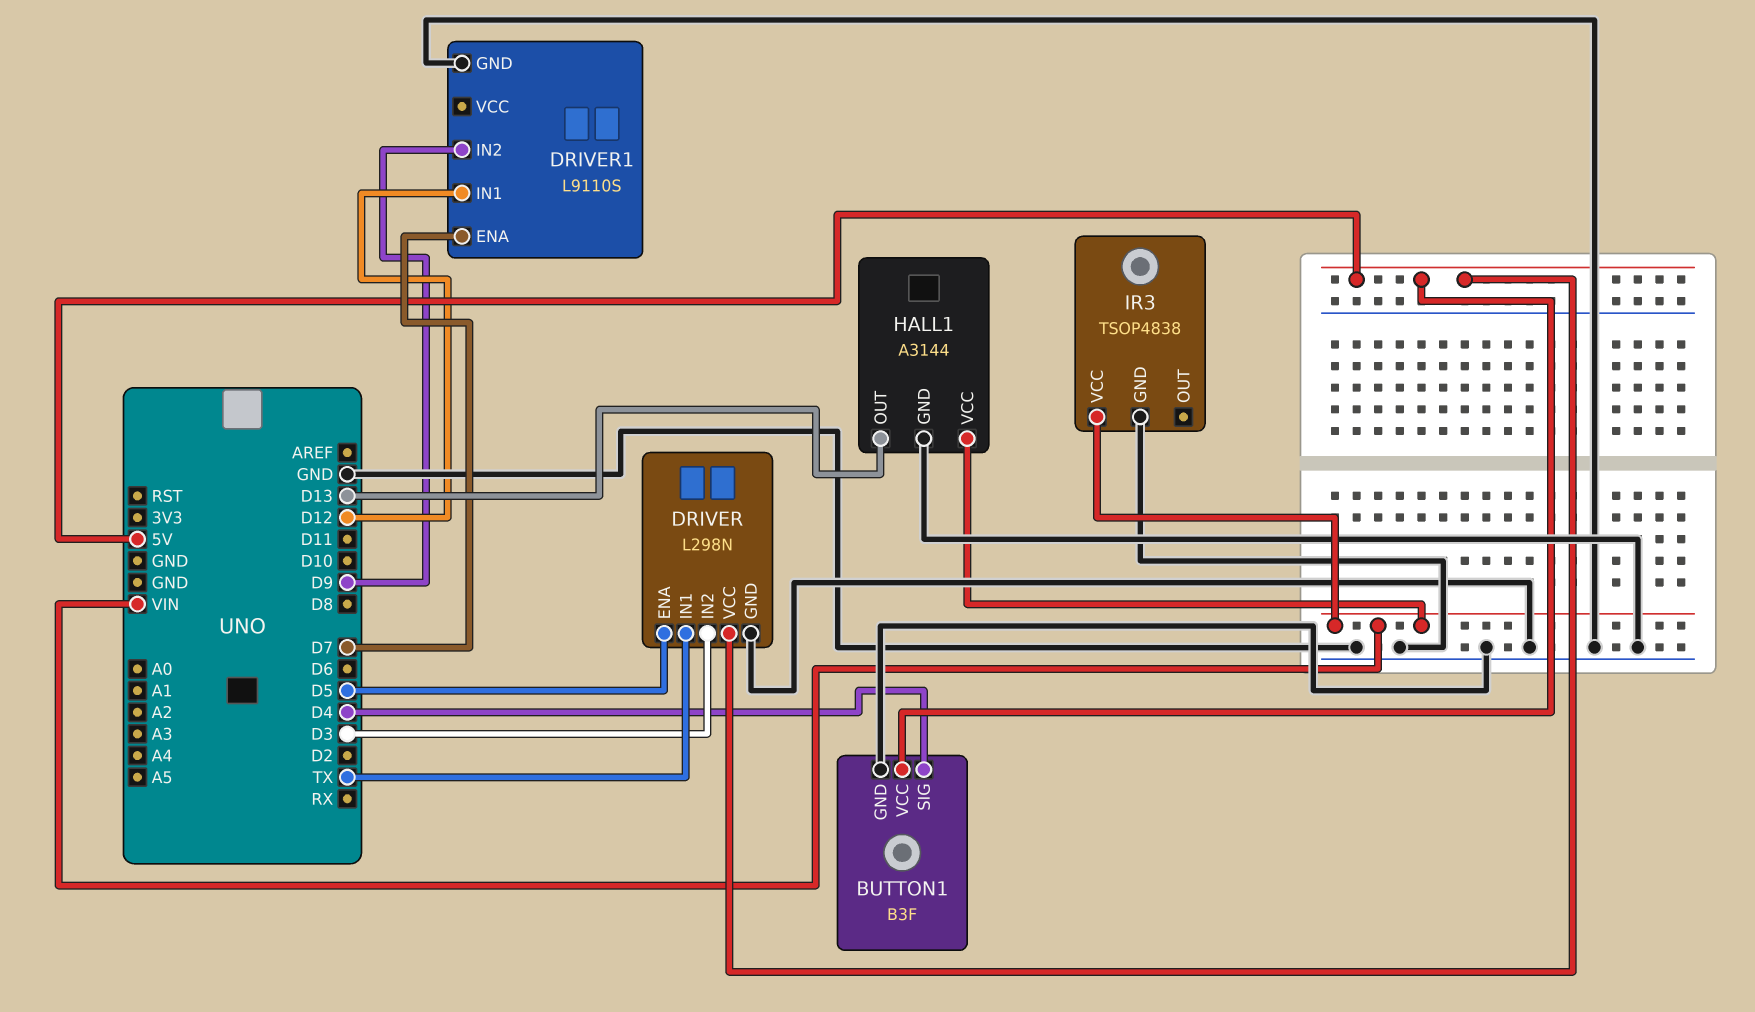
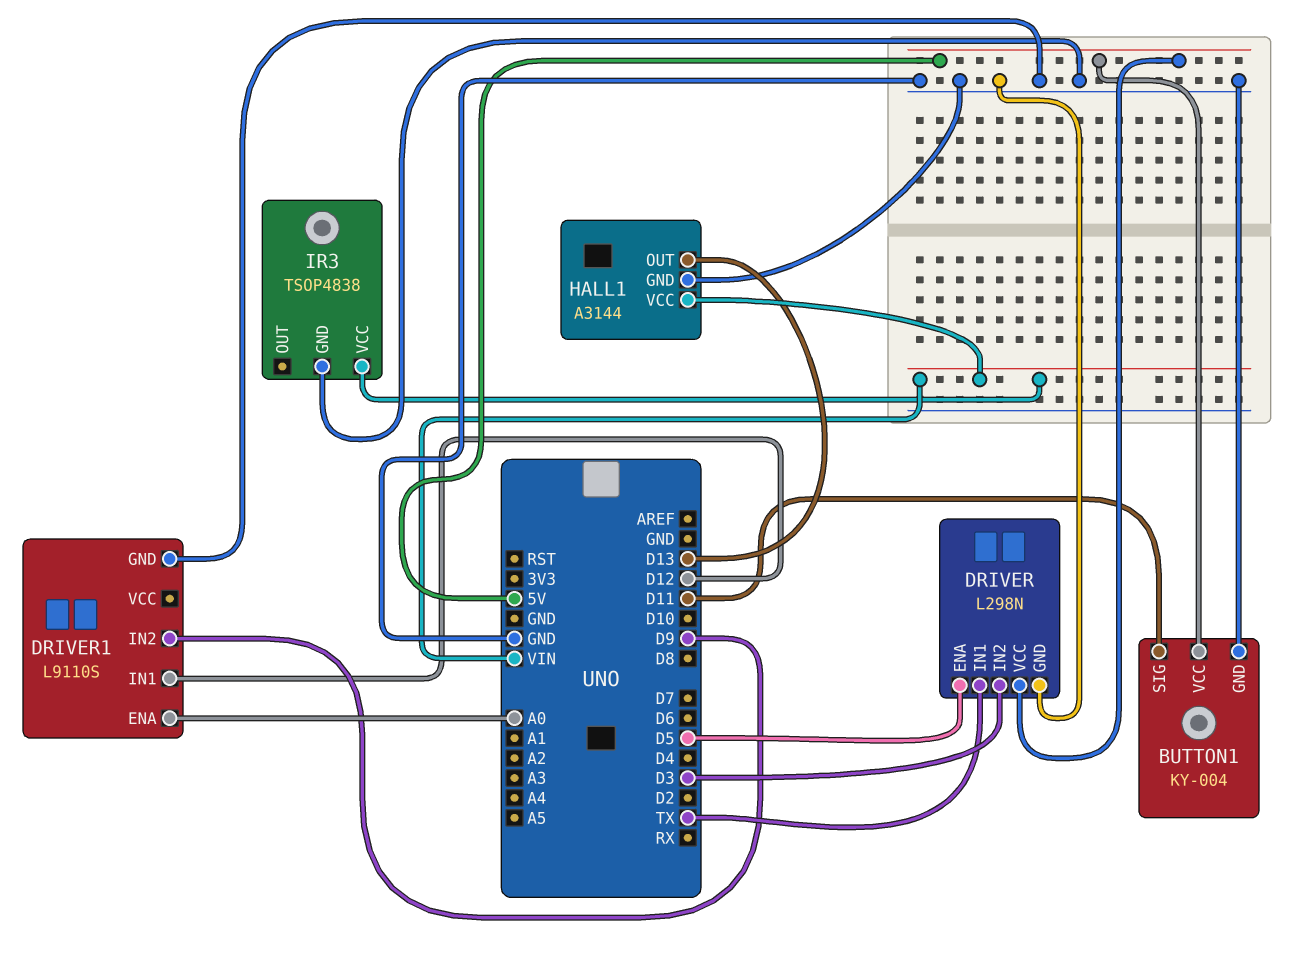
BUTTON1: B3F -> KY-004
BUTTON1 pin SIG: D4 -> D11
DRIVER1 pin ENA: D7 -> A0

